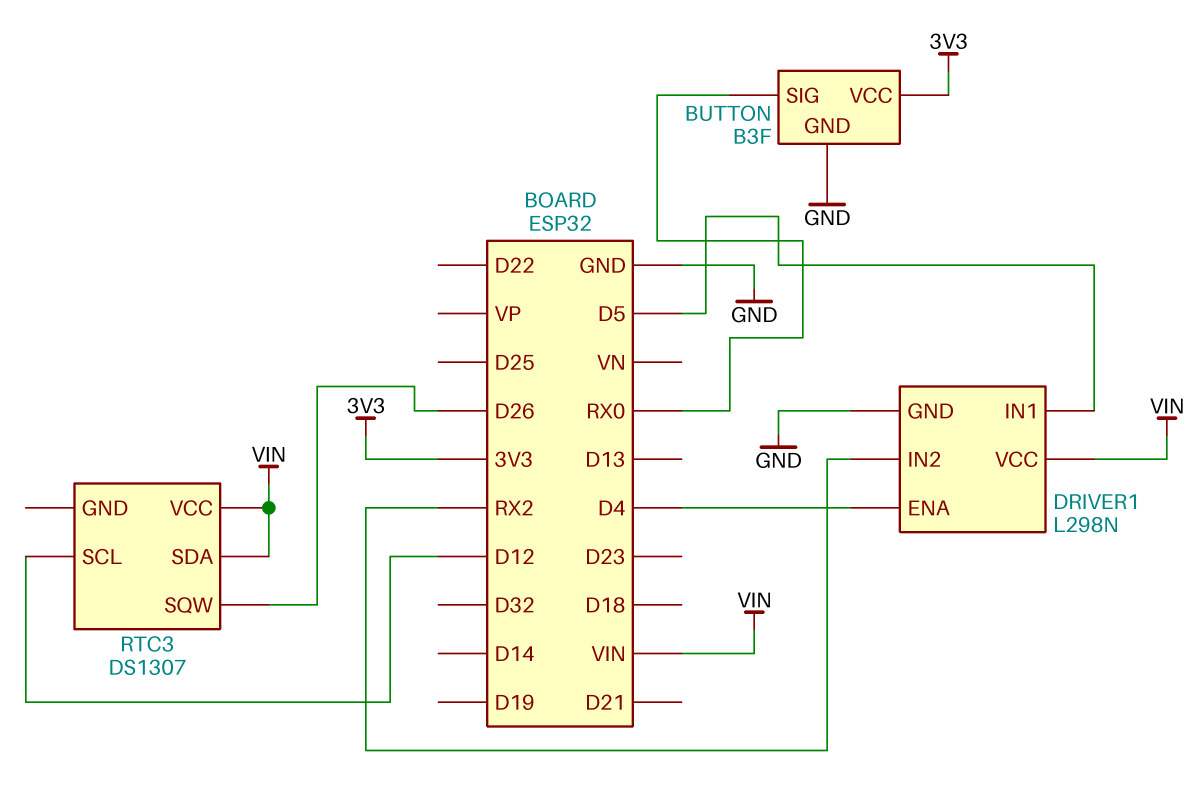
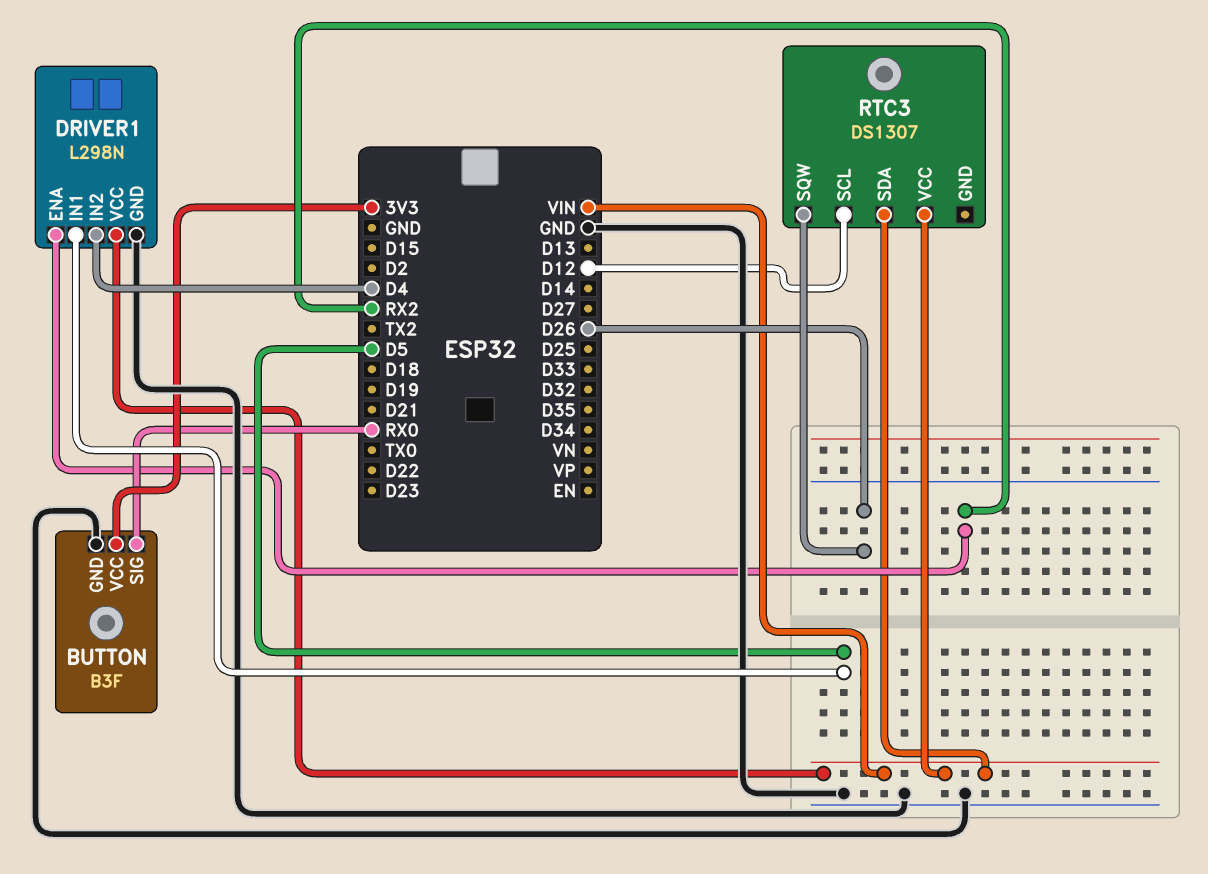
DRIVER1 pin ENA: D4 -> RX2
DRIVER1 pin IN2: RX2 -> D4

